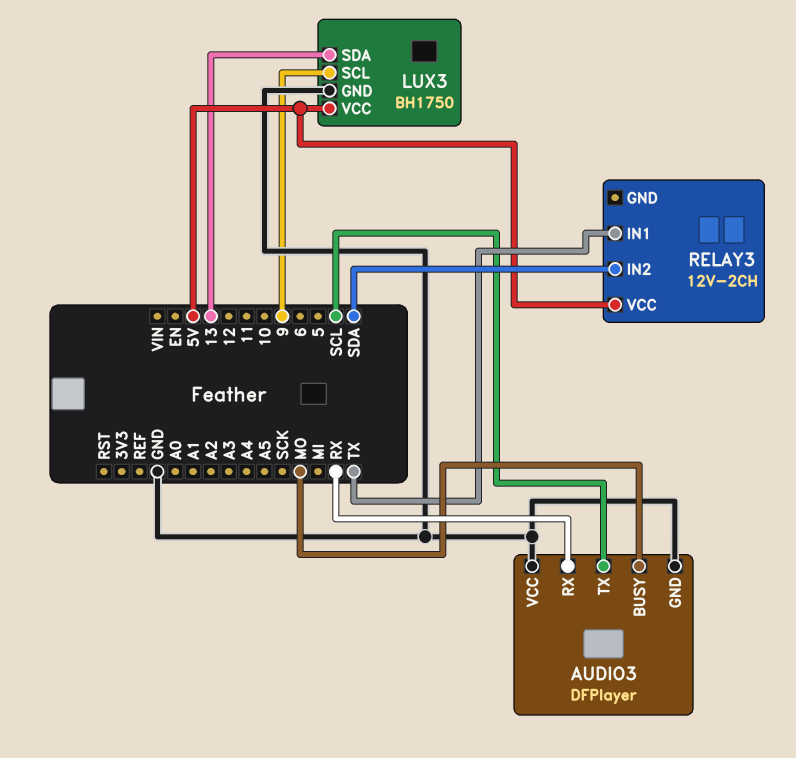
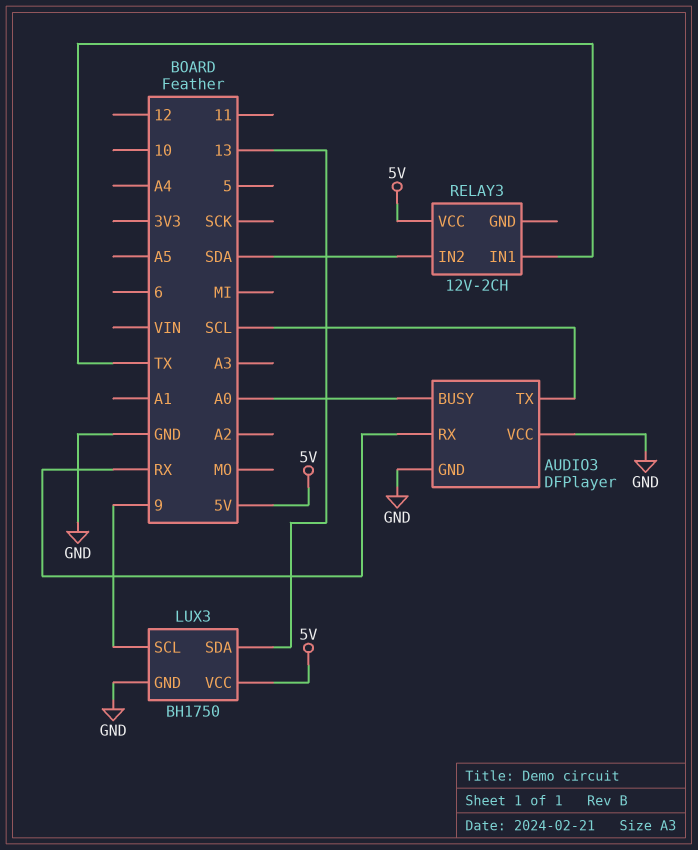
AUDIO3 pin BUSY: MO -> A0

